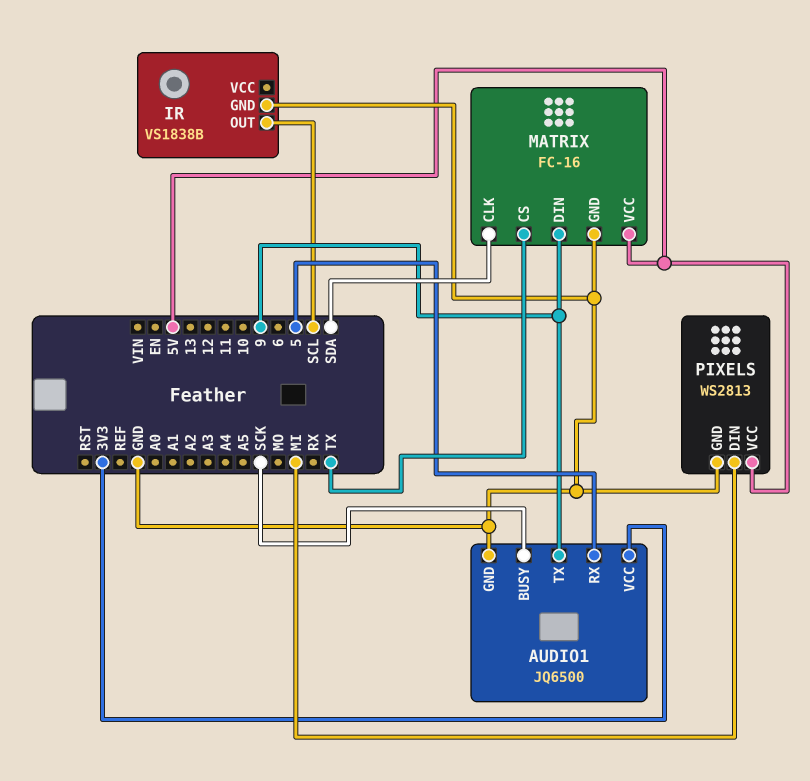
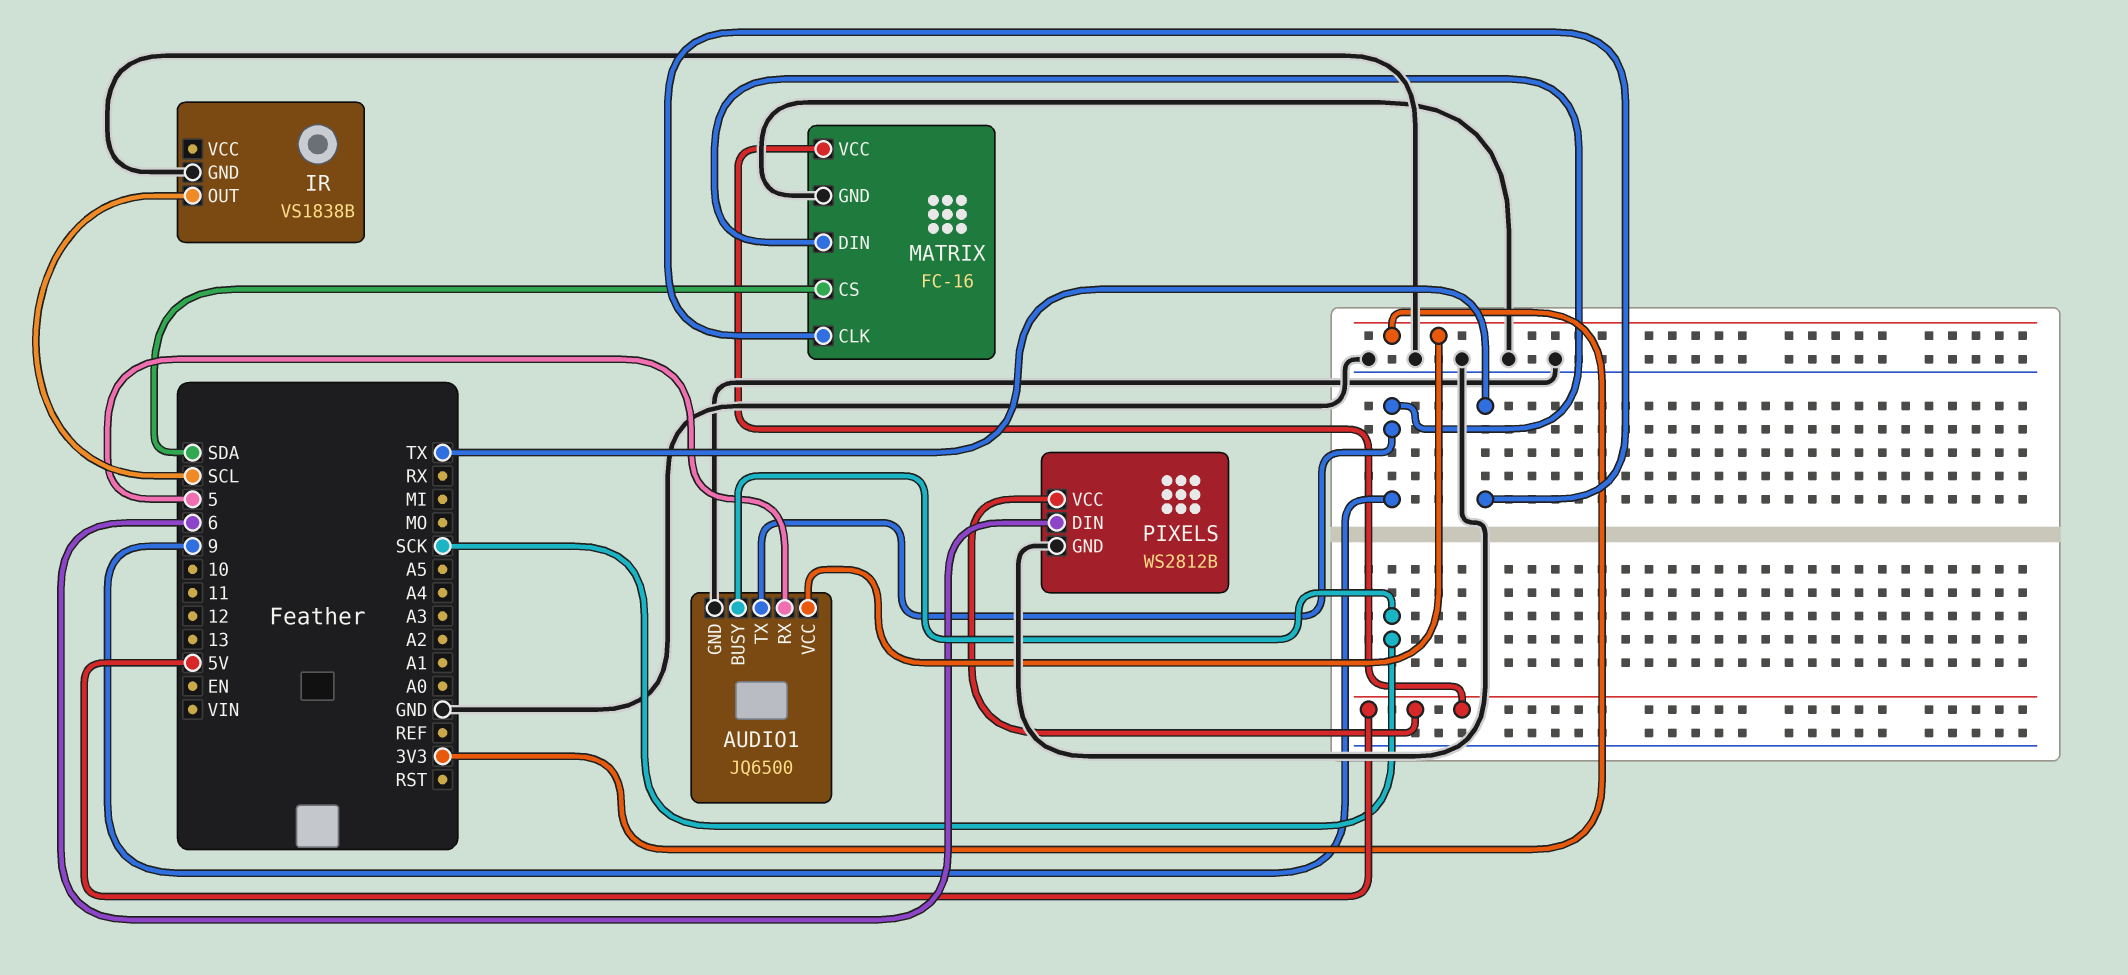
MATRIX pin CLK: SDA -> TX
MATRIX pin CS: TX -> SDA
PIXELS: WS2813 -> WS2812B
PIXELS pin DIN: MI -> 6

